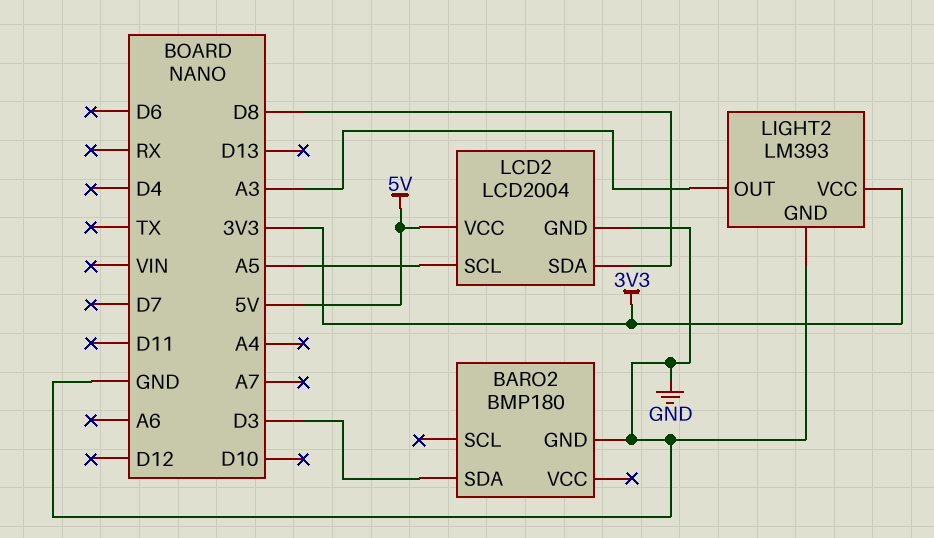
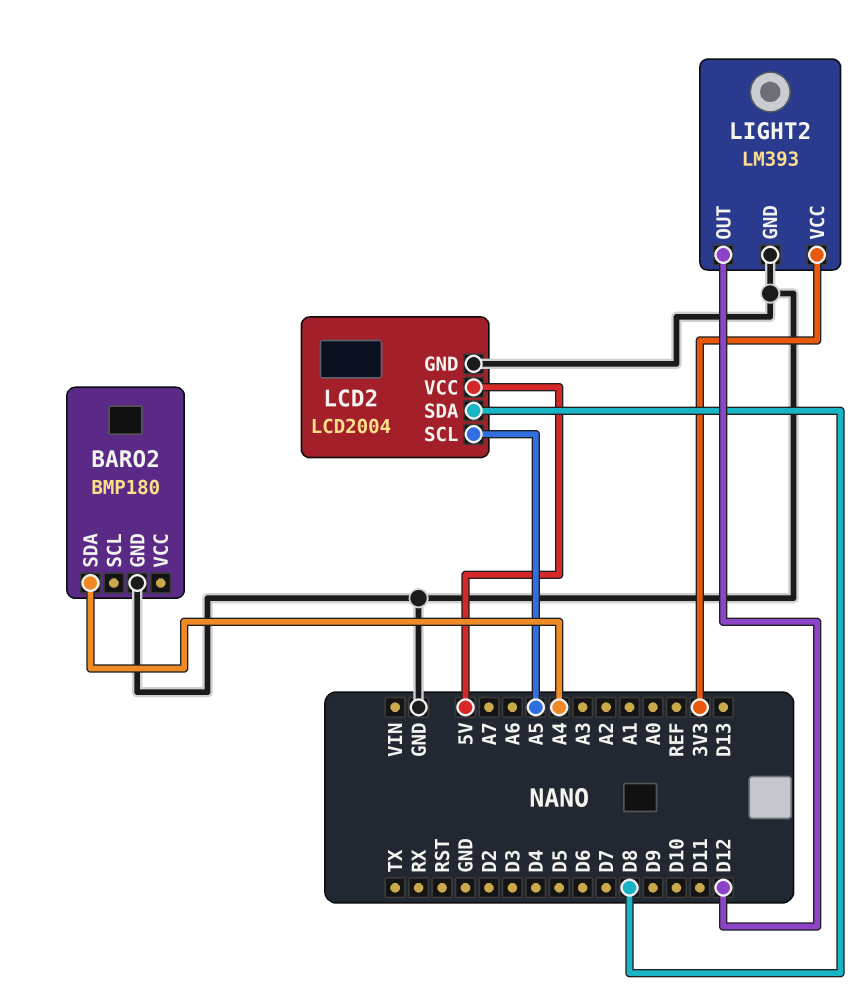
BARO2 pin SDA: D3 -> A4
LIGHT2 pin OUT: A3 -> D12

